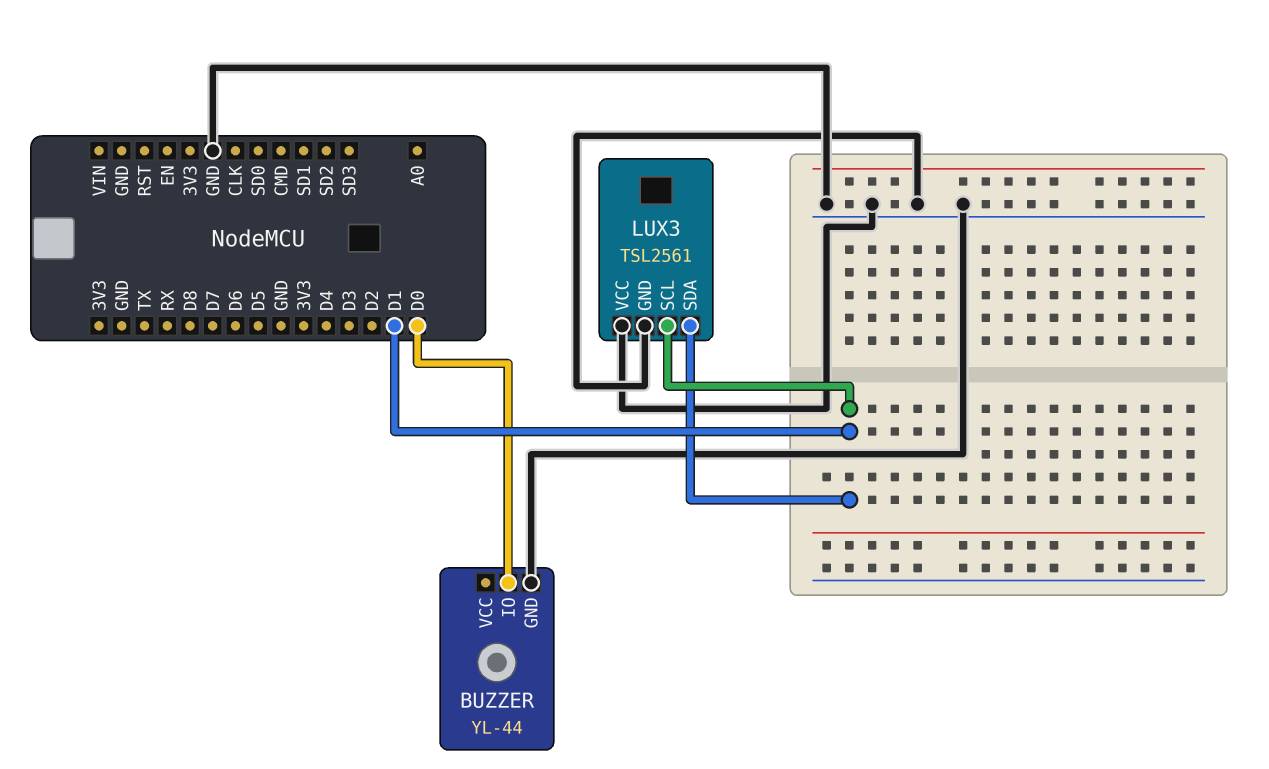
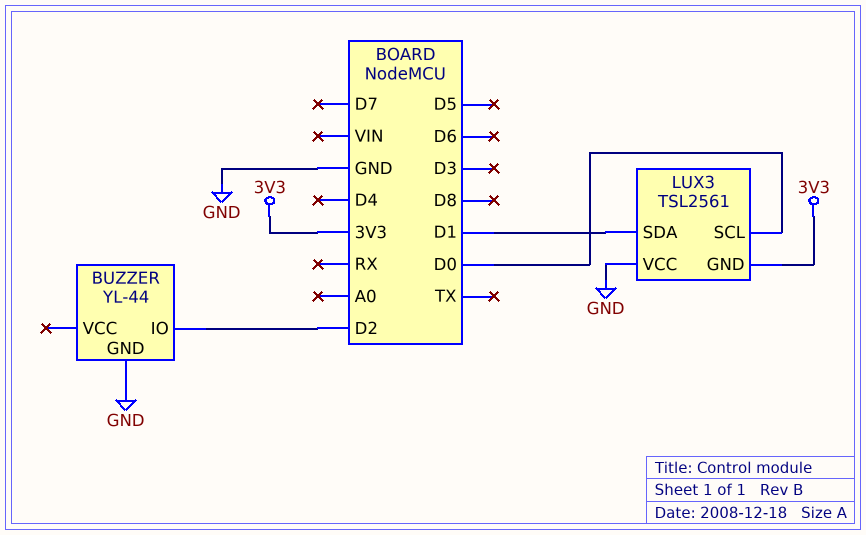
BUZZER pin IO: D0 -> D2
LUX3 pin GND: GND -> 3V3
LUX3 pin SCL: D1 -> D0

